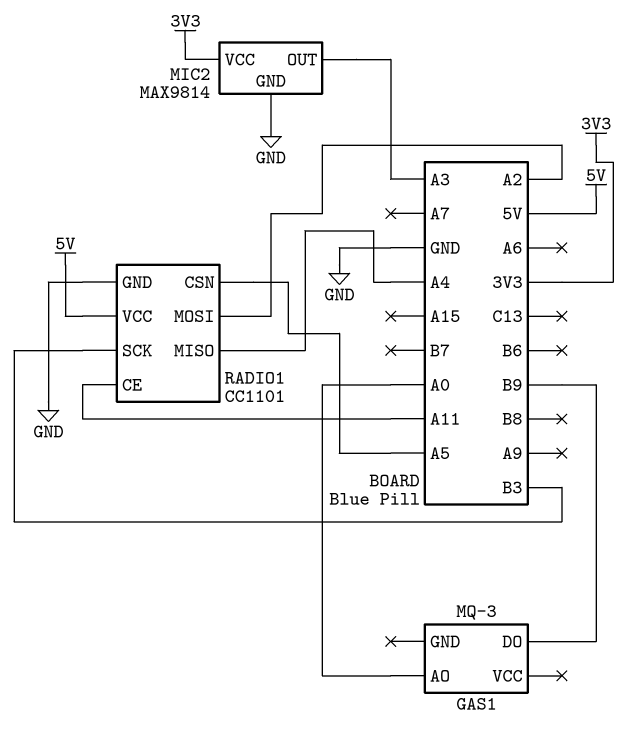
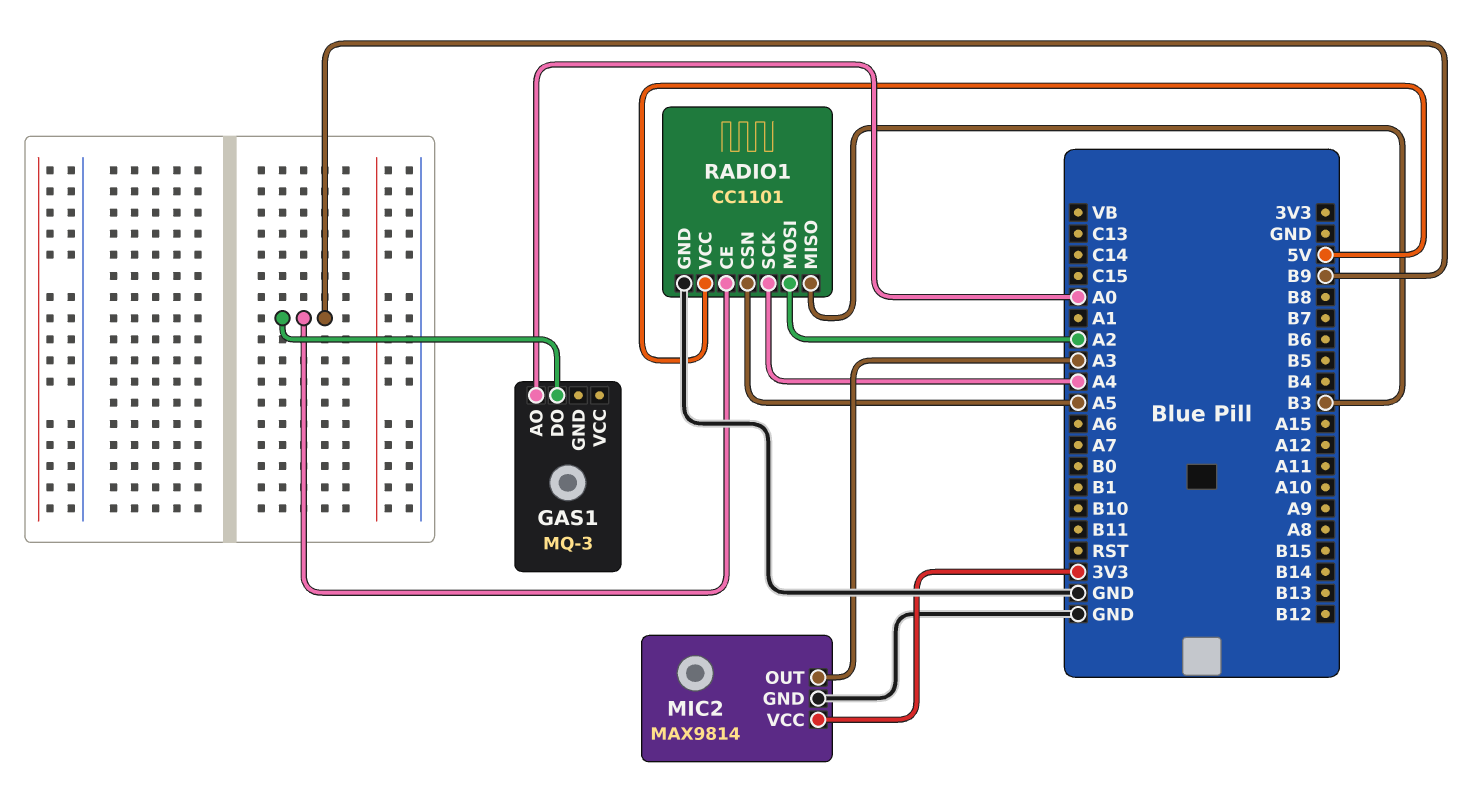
RADIO1 pin CE: A11 -> B9
RADIO1 pin MISO: A4 -> B3
RADIO1 pin SCK: B3 -> A4

